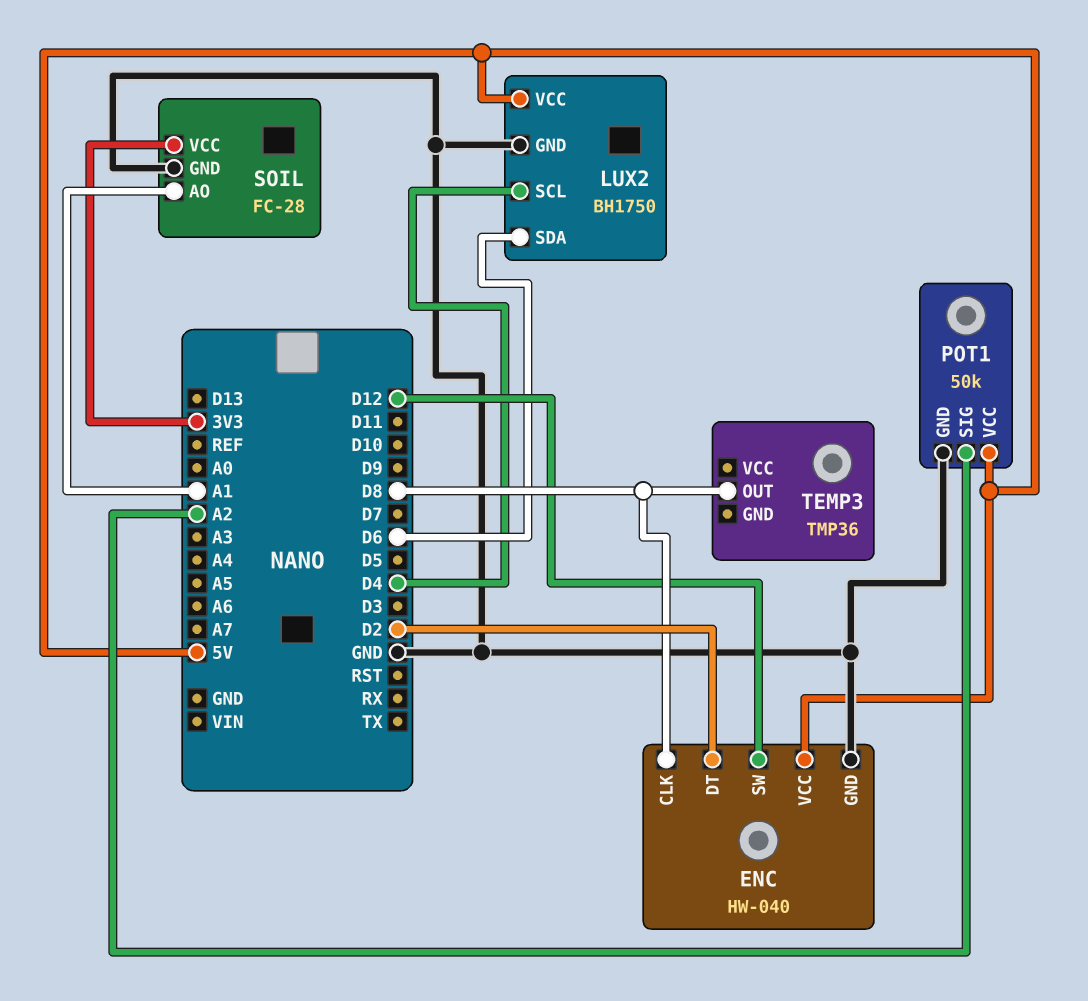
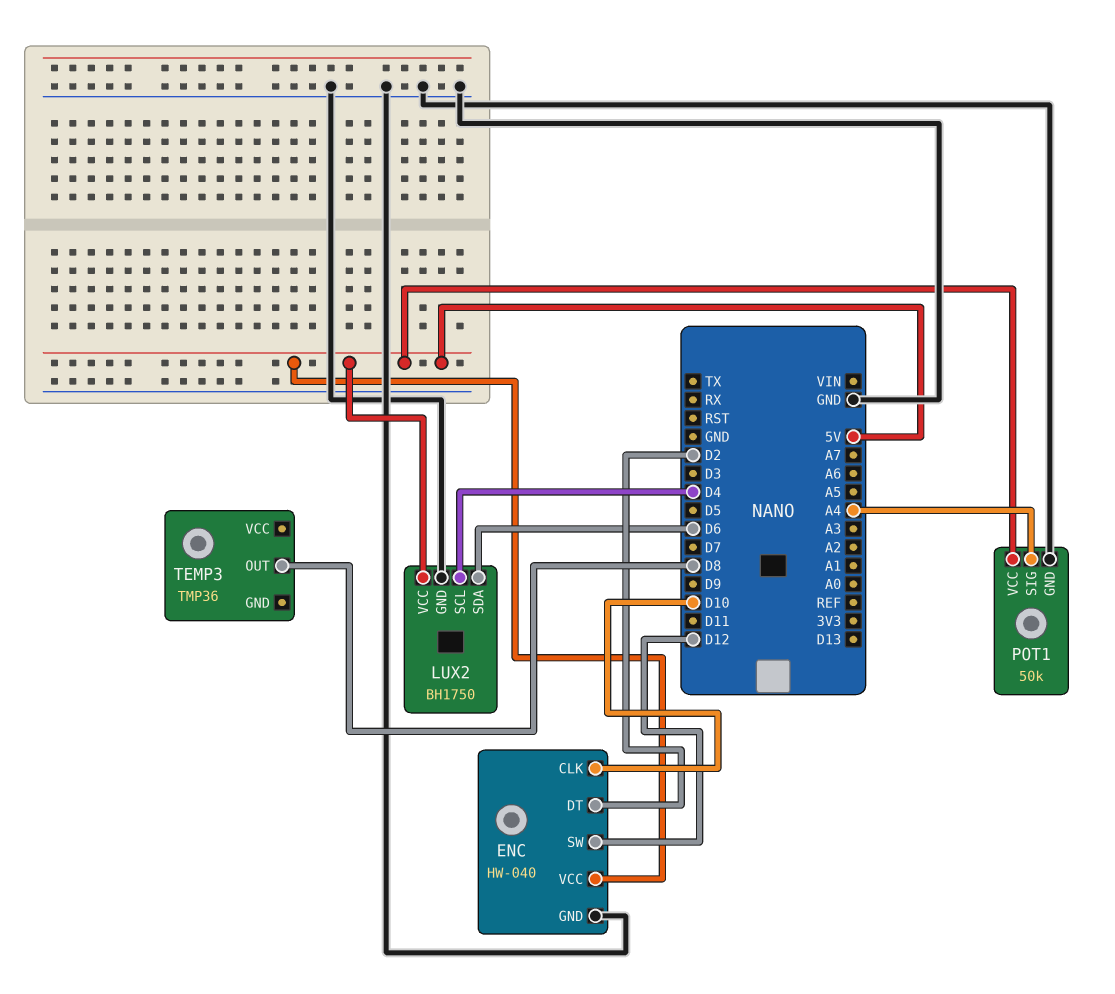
ENC pin CLK: D8 -> D10
POT1 pin SIG: A2 -> A4
SOIL: FC-28 -> none
SOIL pin AO: A1 -> none
SOIL pin GND: GND -> none
SOIL pin VCC: 3V3 -> none

